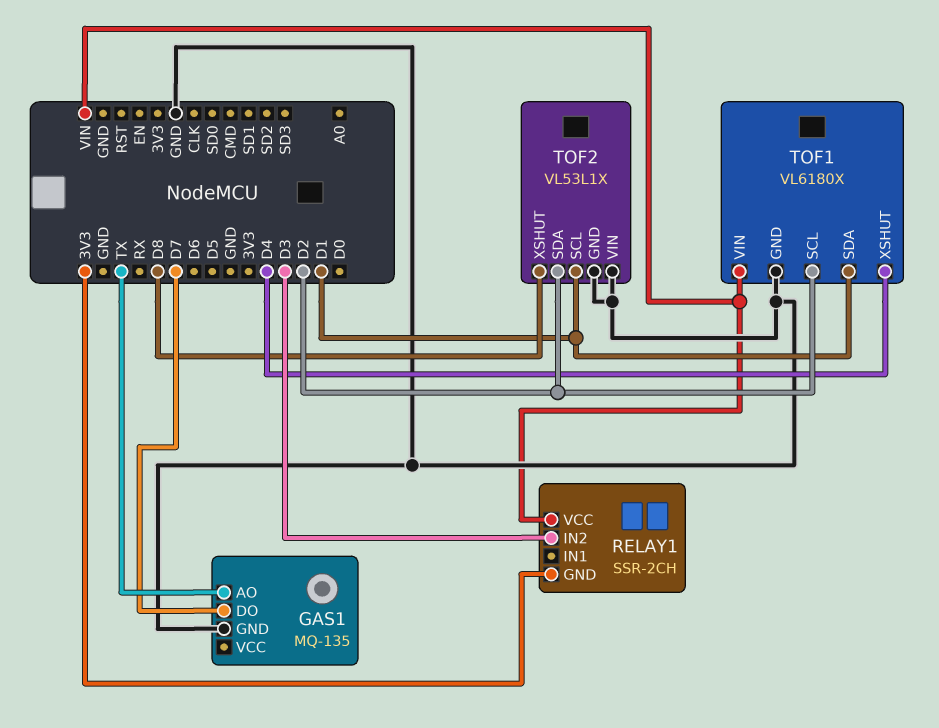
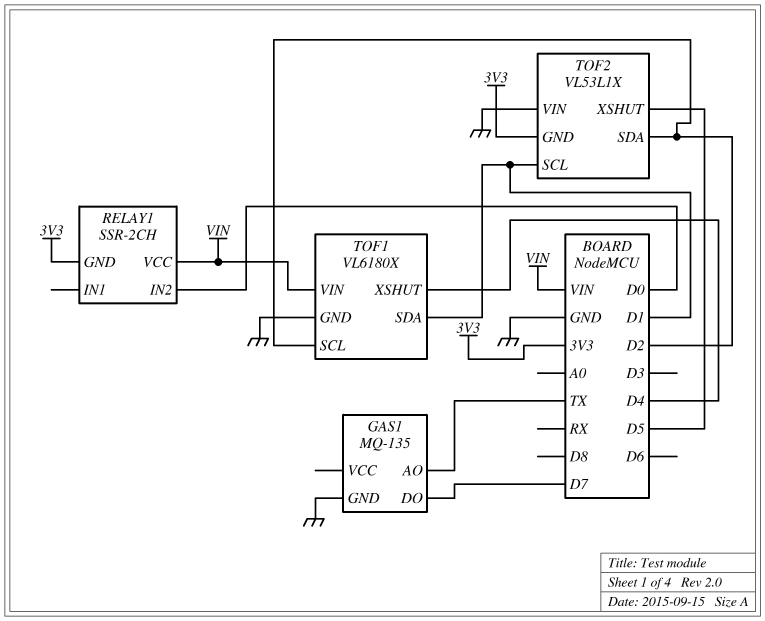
RELAY1 pin IN2: D3 -> D0
TOF2 pin GND: GND -> 3V3
TOF2 pin XSHUT: D8 -> D5

